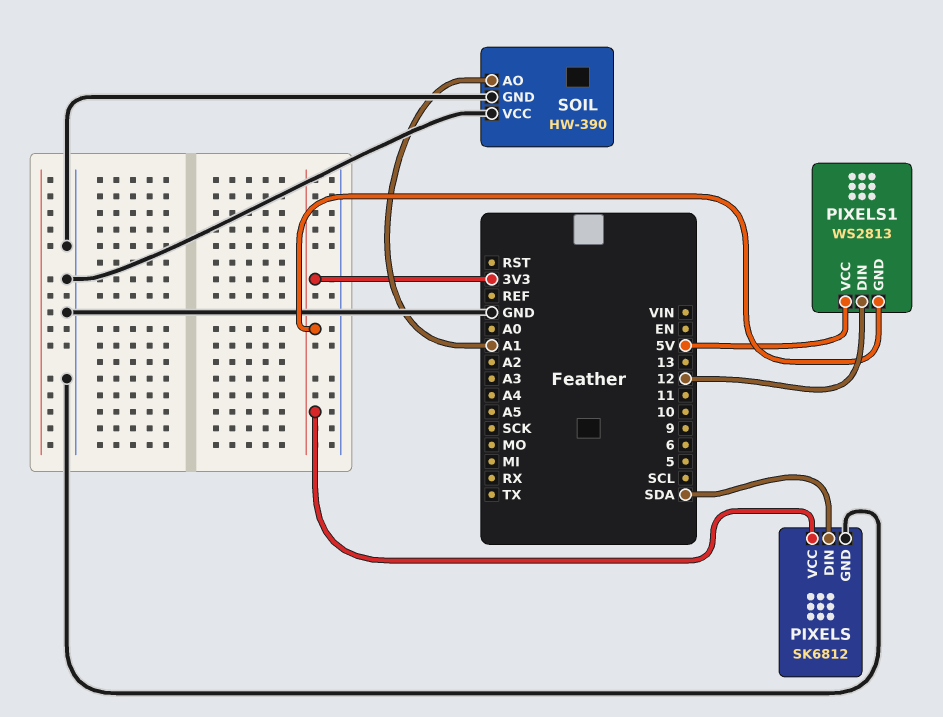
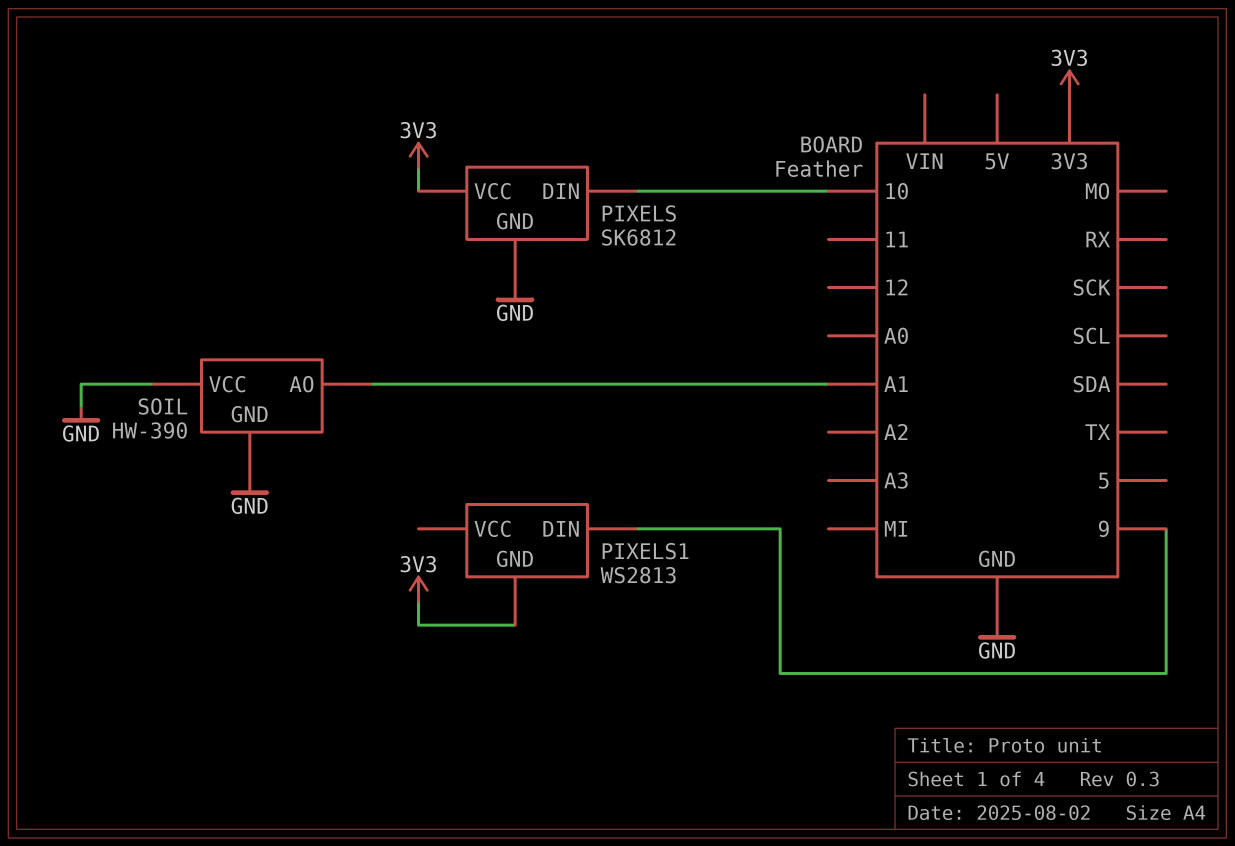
PIXELS pin DIN: SDA -> 10
PIXELS1 pin DIN: 12 -> 9
PIXELS1 pin VCC: 5V -> none

